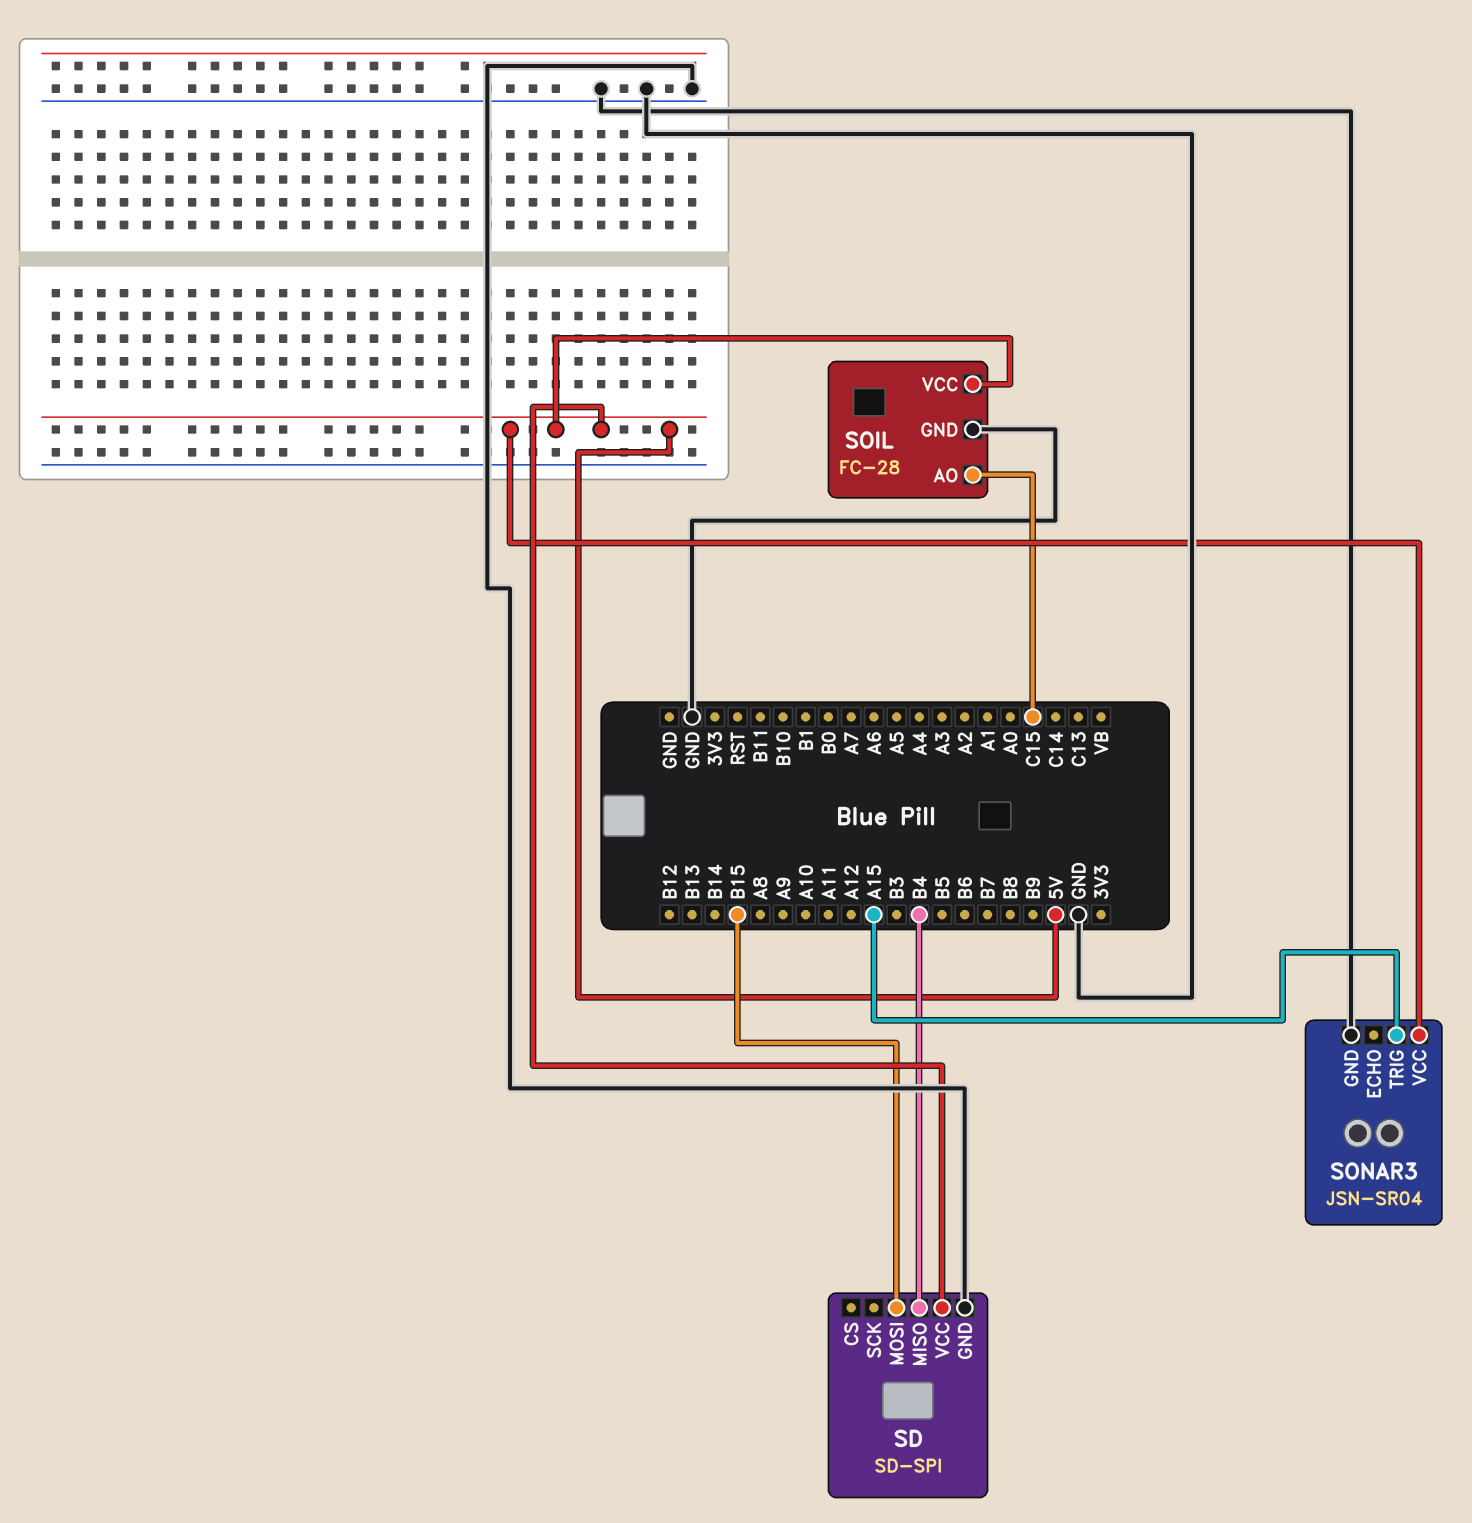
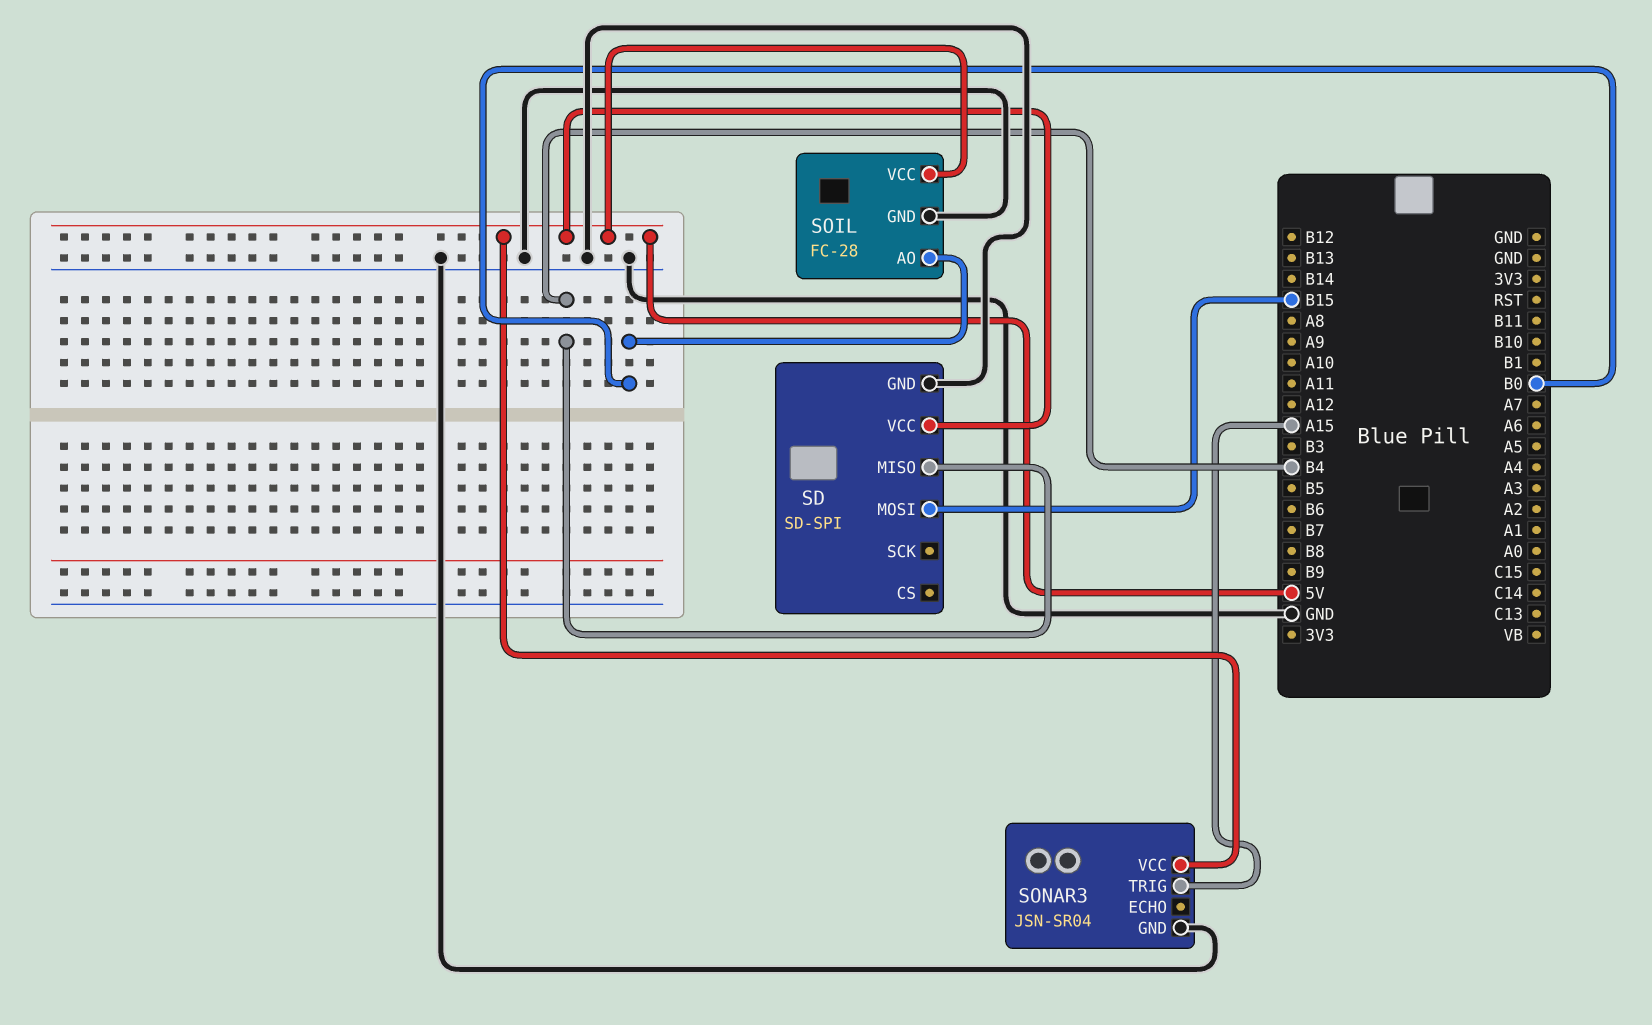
SOIL pin AO: C15 -> B0

